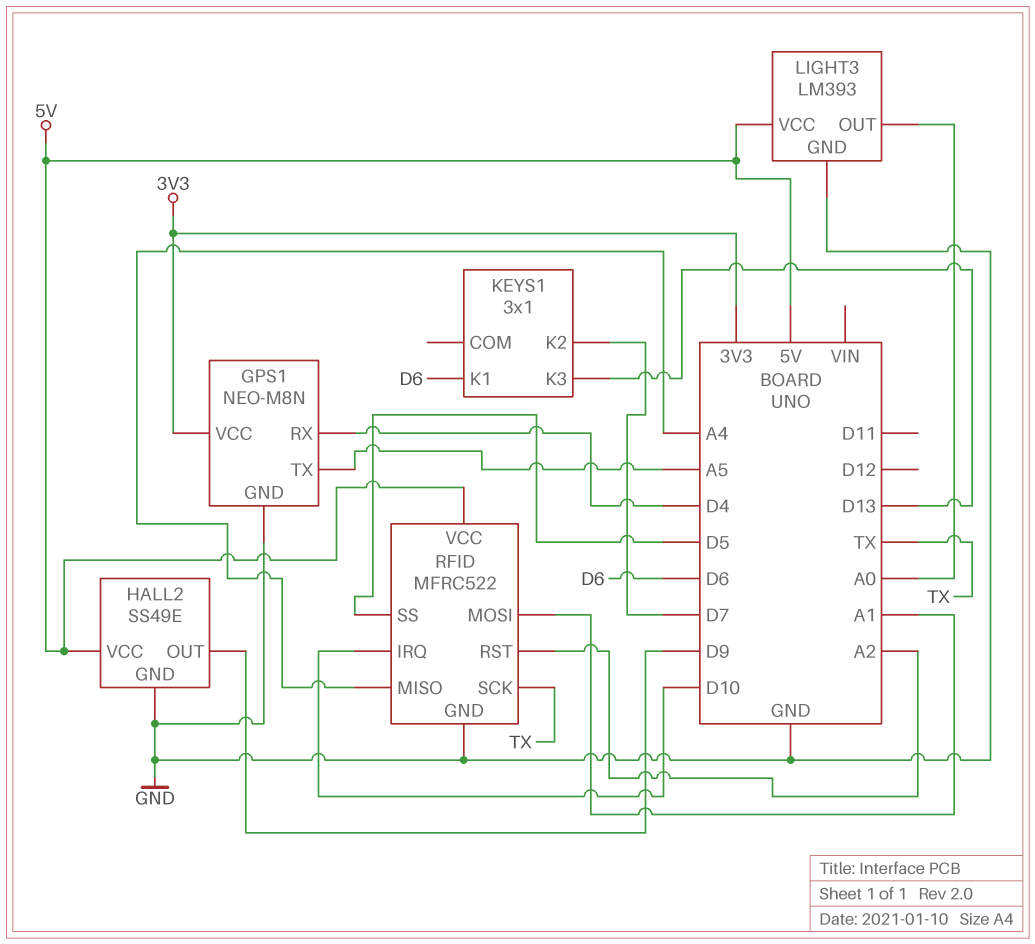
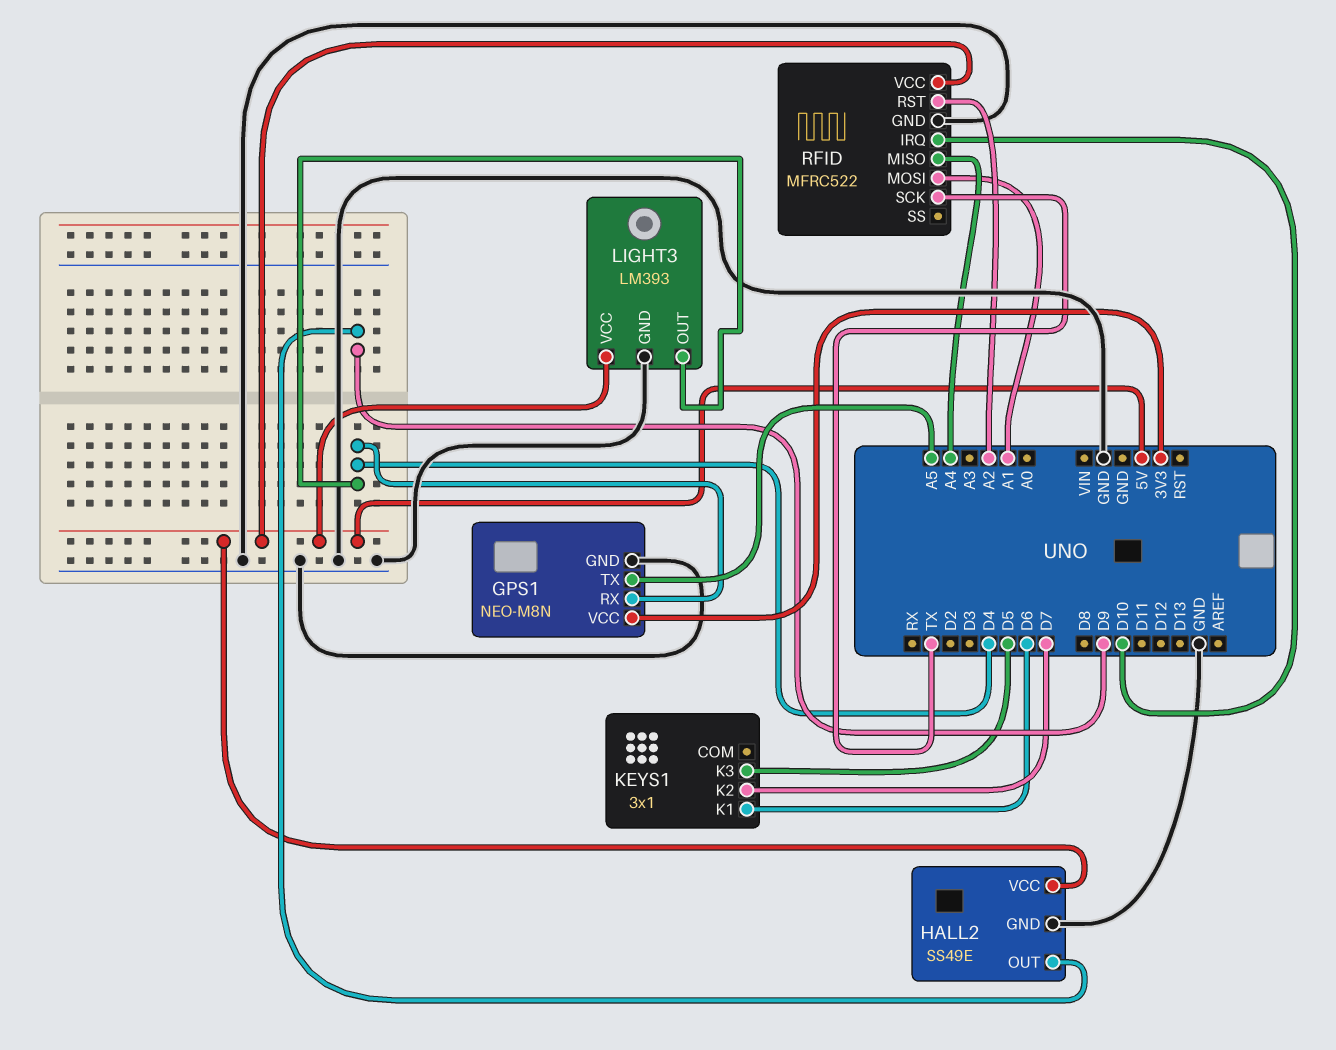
KEYS1 pin K3: D13 -> D5
LIGHT3 pin OUT: A0 -> D4
RFID pin SS: D5 -> none

